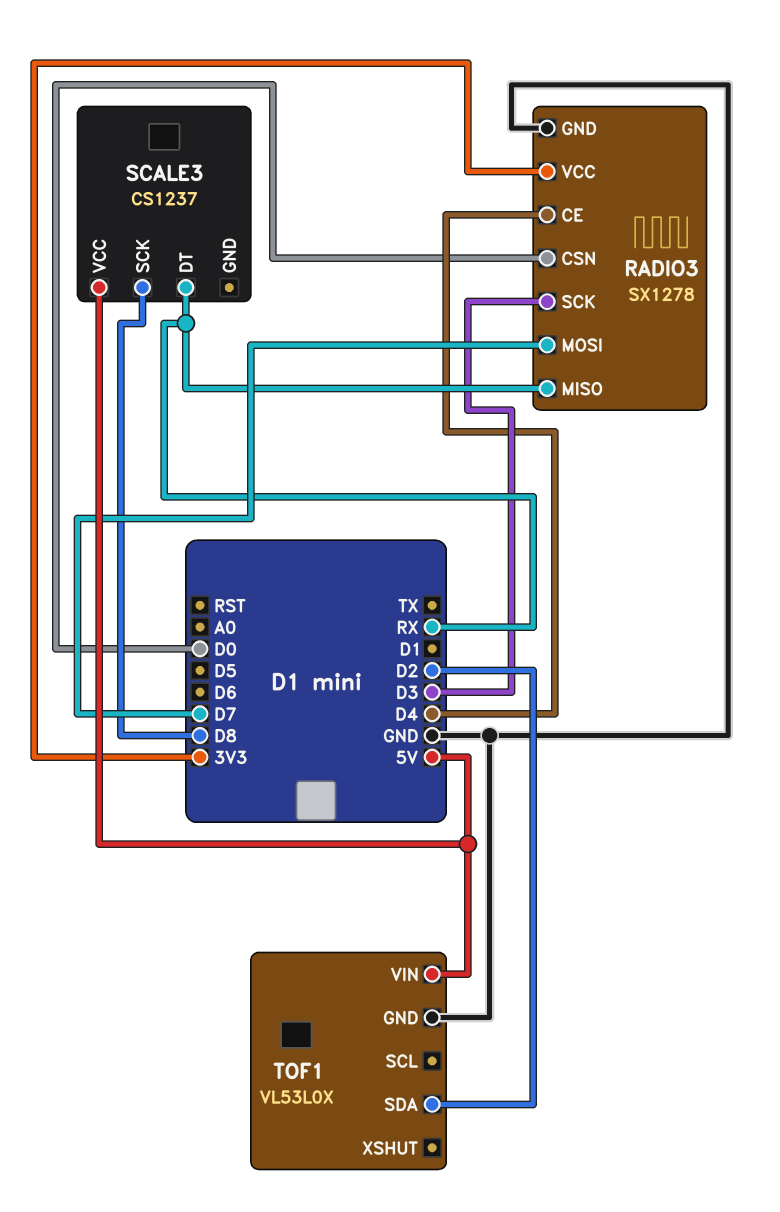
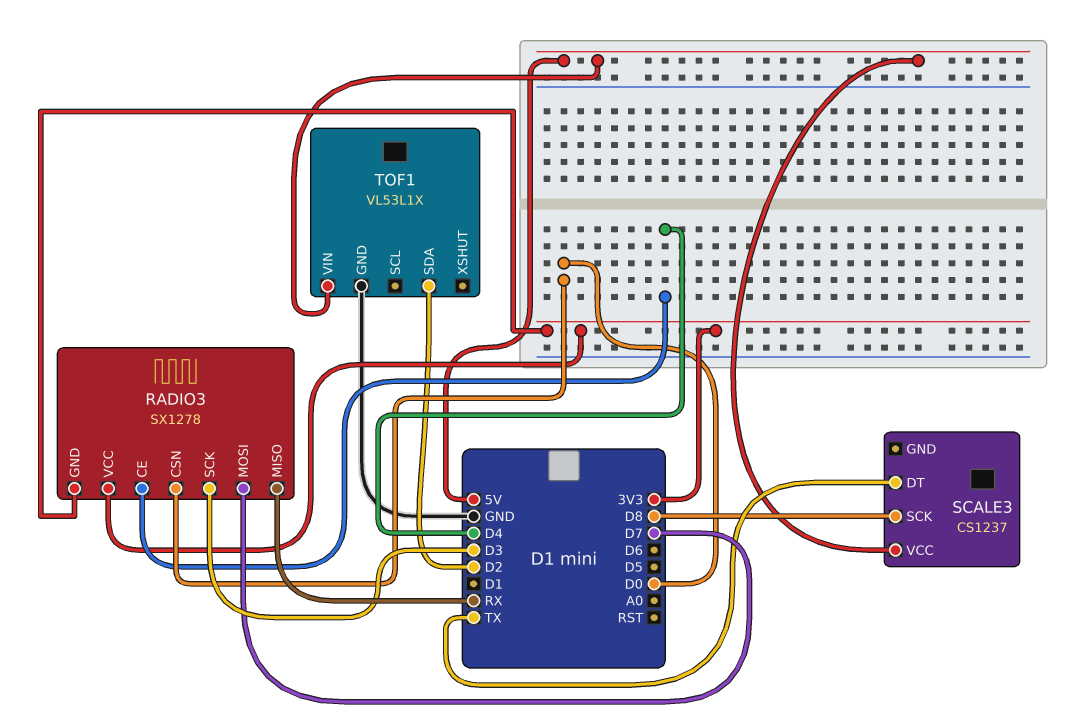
RADIO3 pin GND: GND -> 3V3
SCALE3 pin DT: RX -> TX
TOF1: VL53L0X -> VL53L1X

